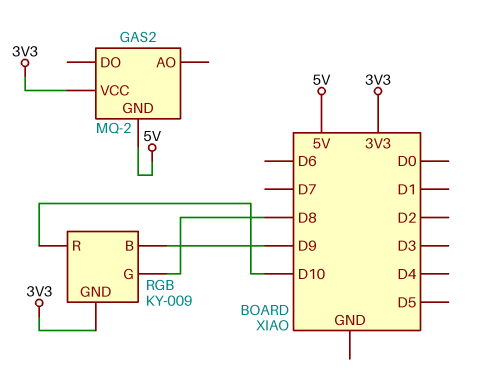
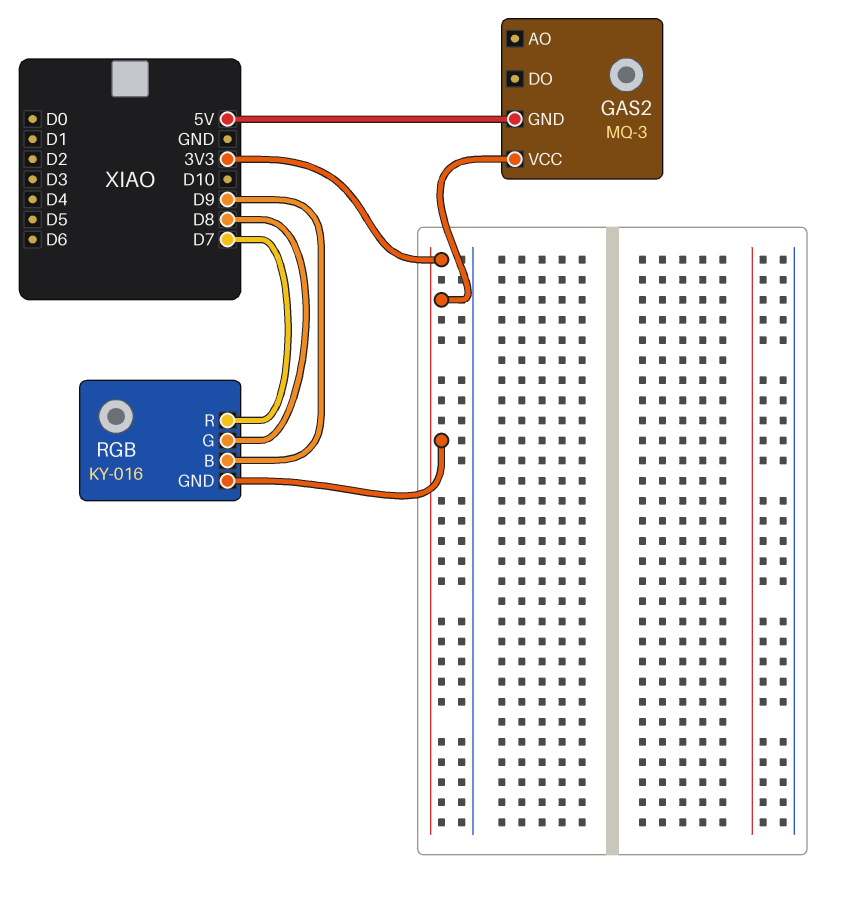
GAS2: MQ-2 -> MQ-3
RGB: KY-009 -> KY-016
RGB pin R: D10 -> D7

